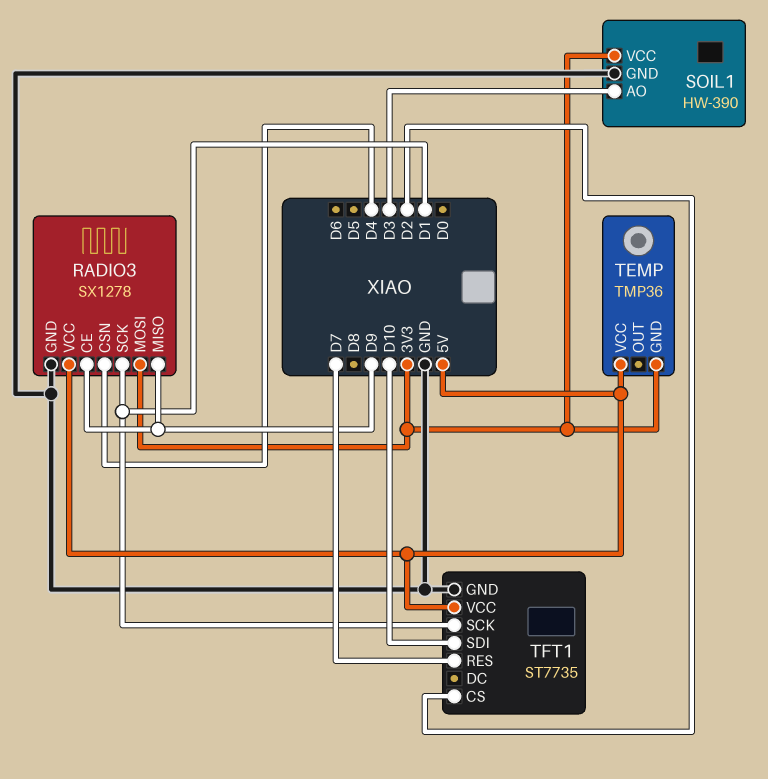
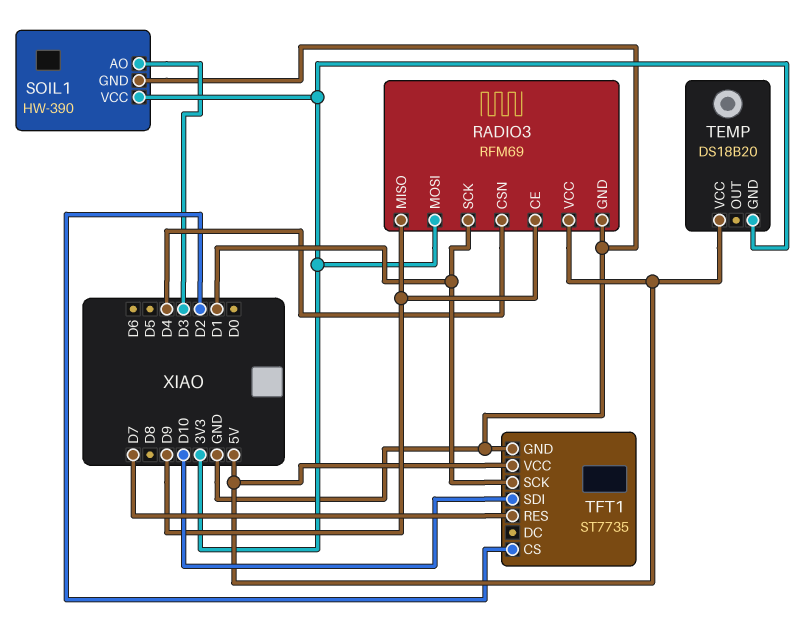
RADIO3: SX1278 -> RFM69
TEMP: TMP36 -> DS18B20

